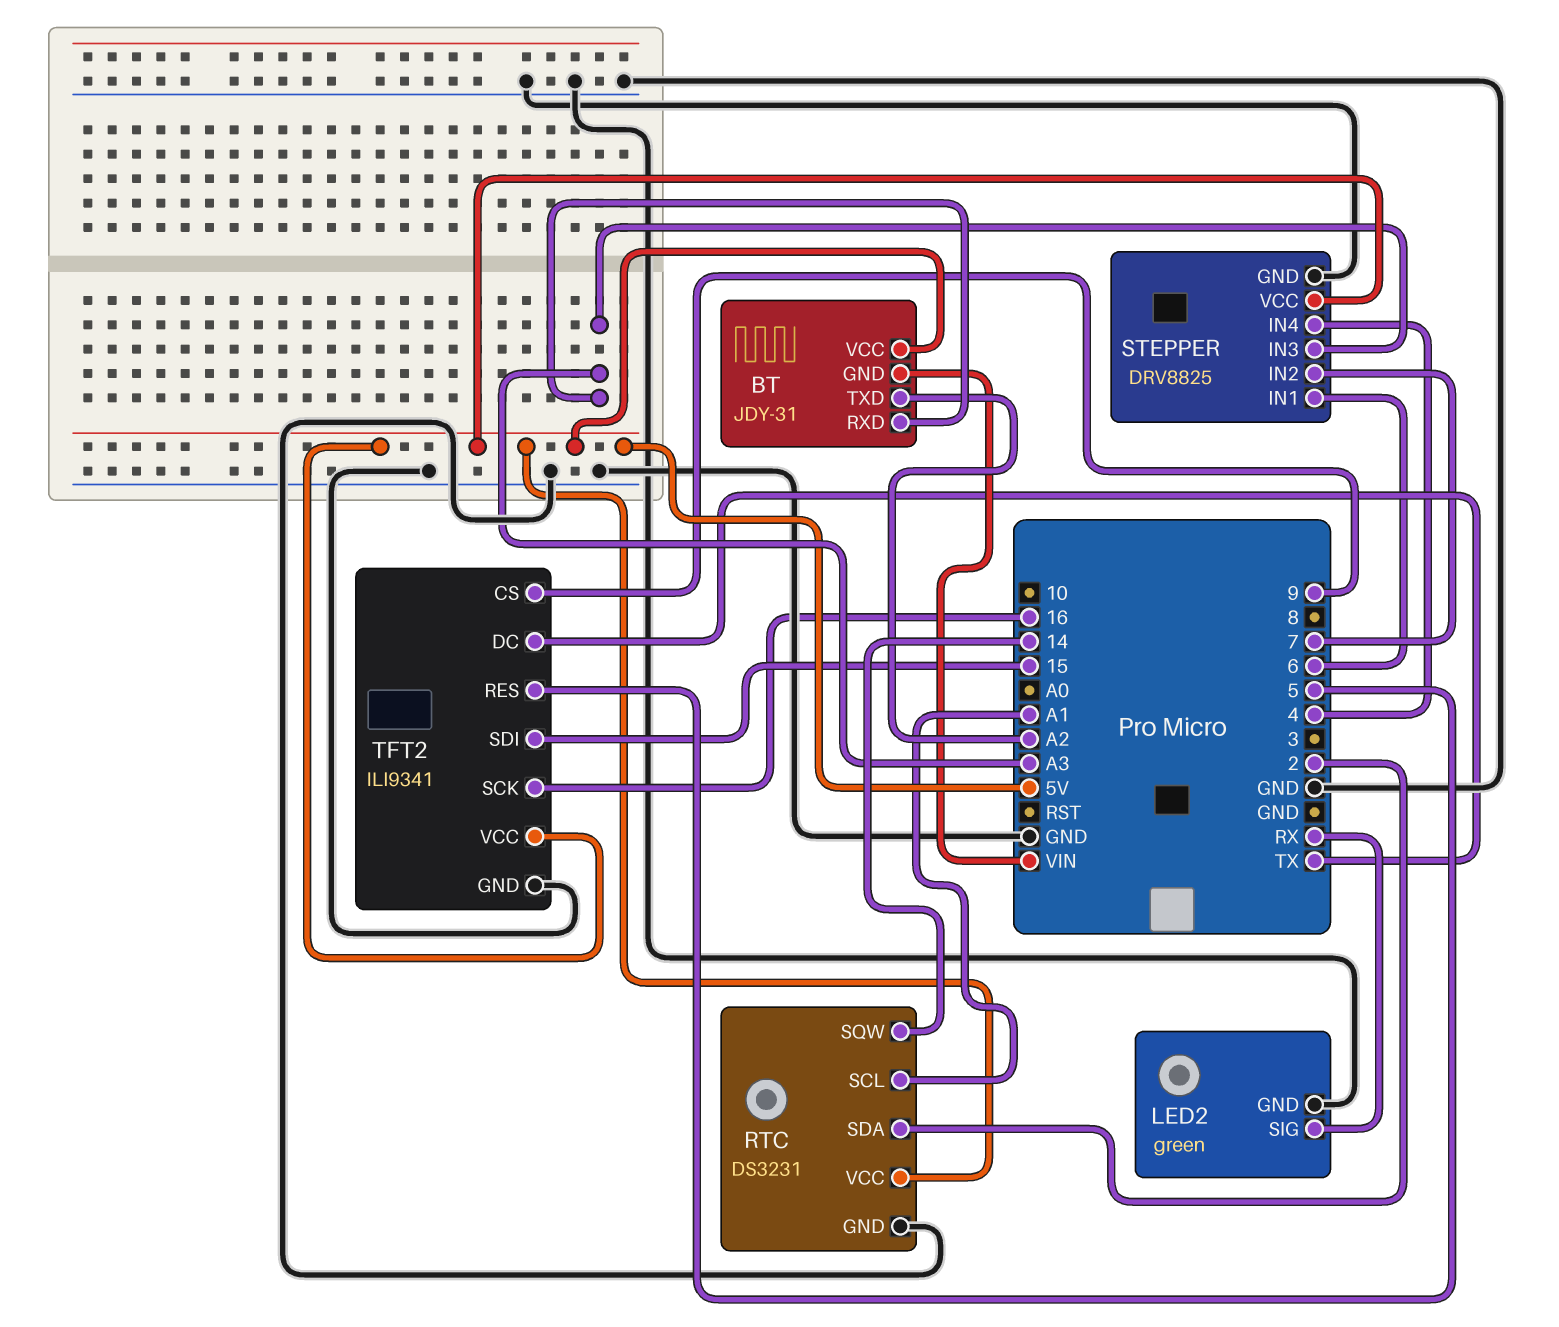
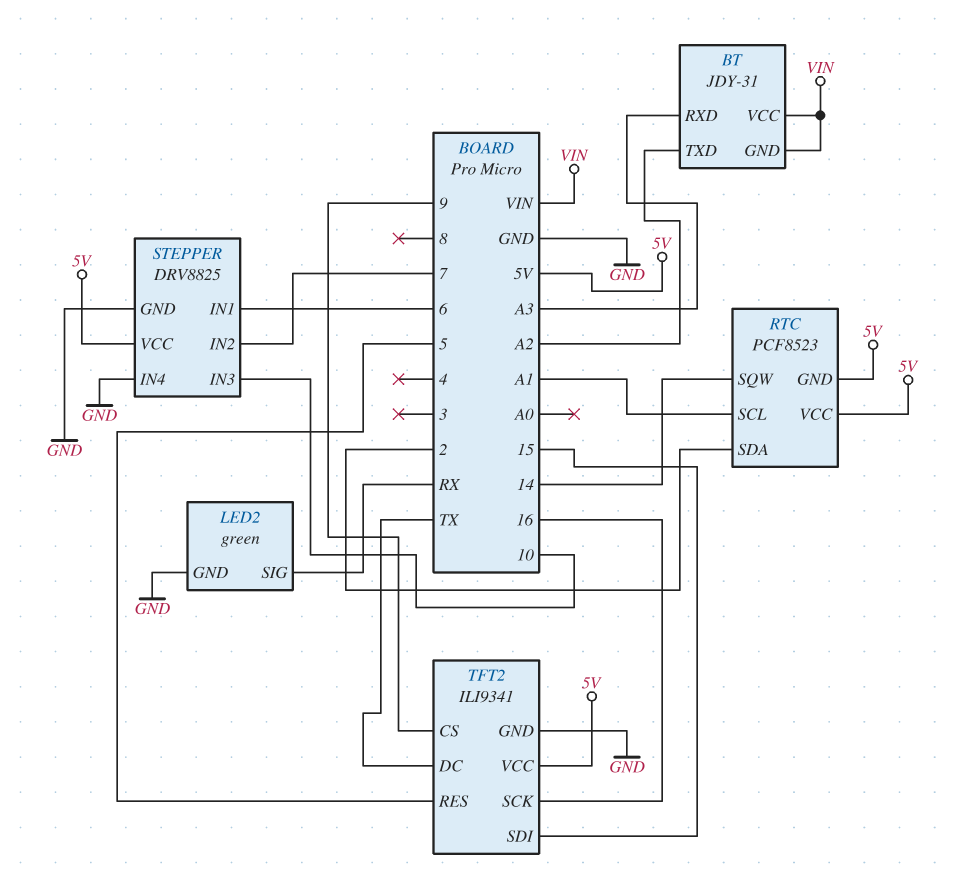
BT pin VCC: 5V -> VIN
RTC: DS3231 -> PCF8523
RTC pin GND: GND -> 5V
STEPPER pin IN3: A3 -> 10
STEPPER pin IN4: 4 -> GND

